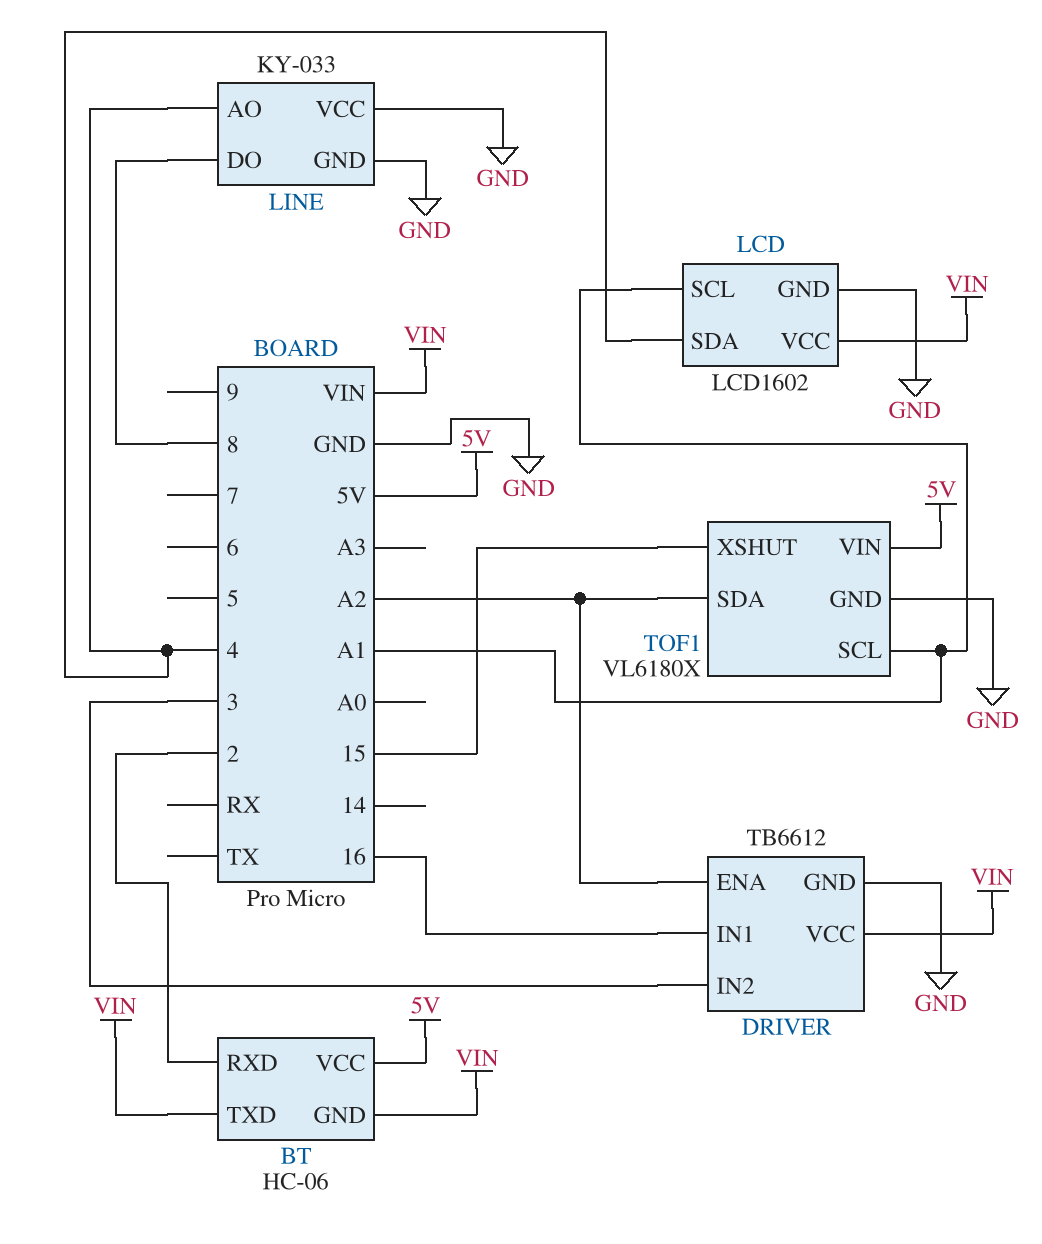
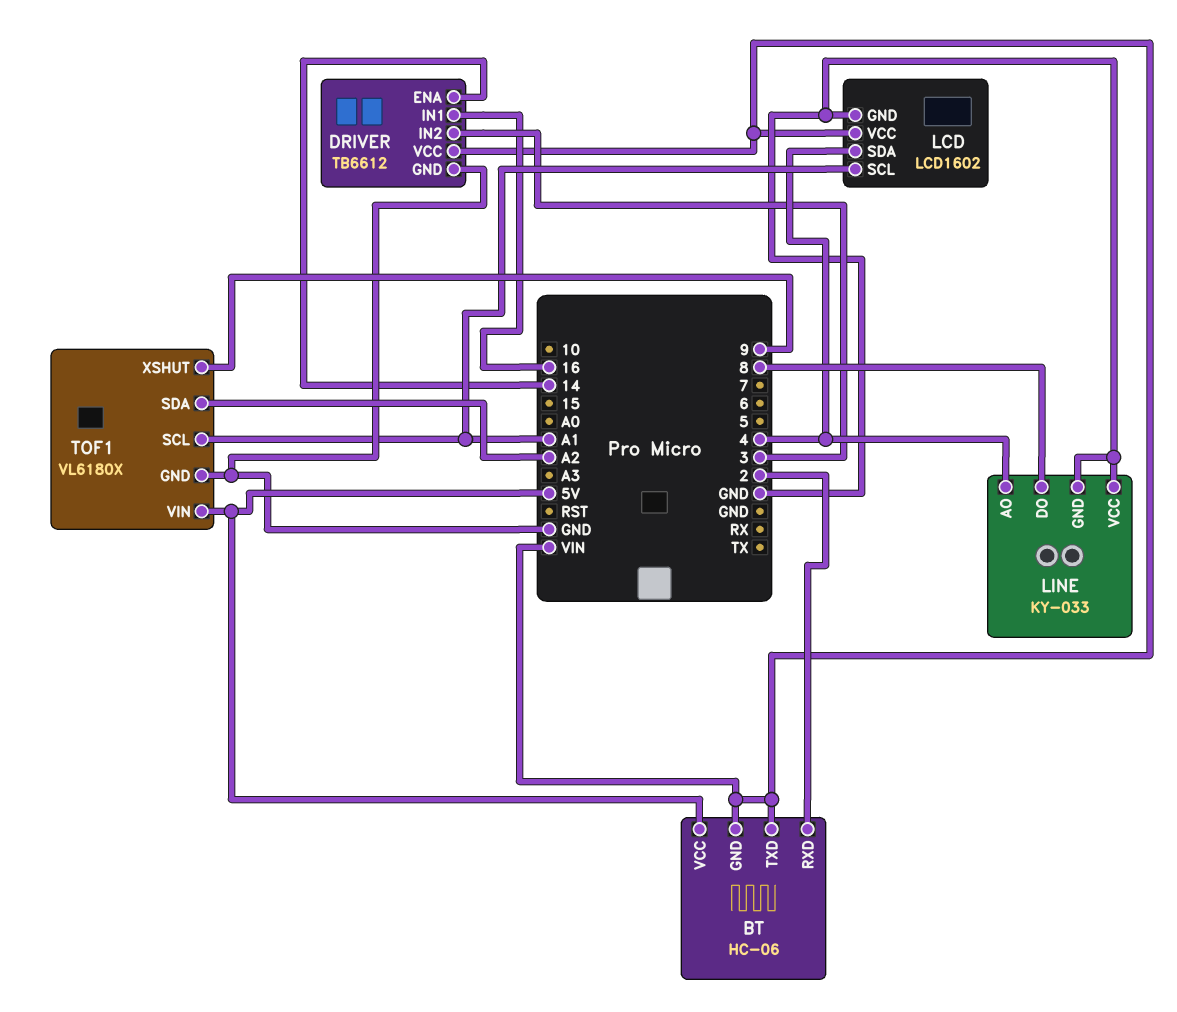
DRIVER pin ENA: A2 -> 14
TOF1 pin XSHUT: 15 -> 9

